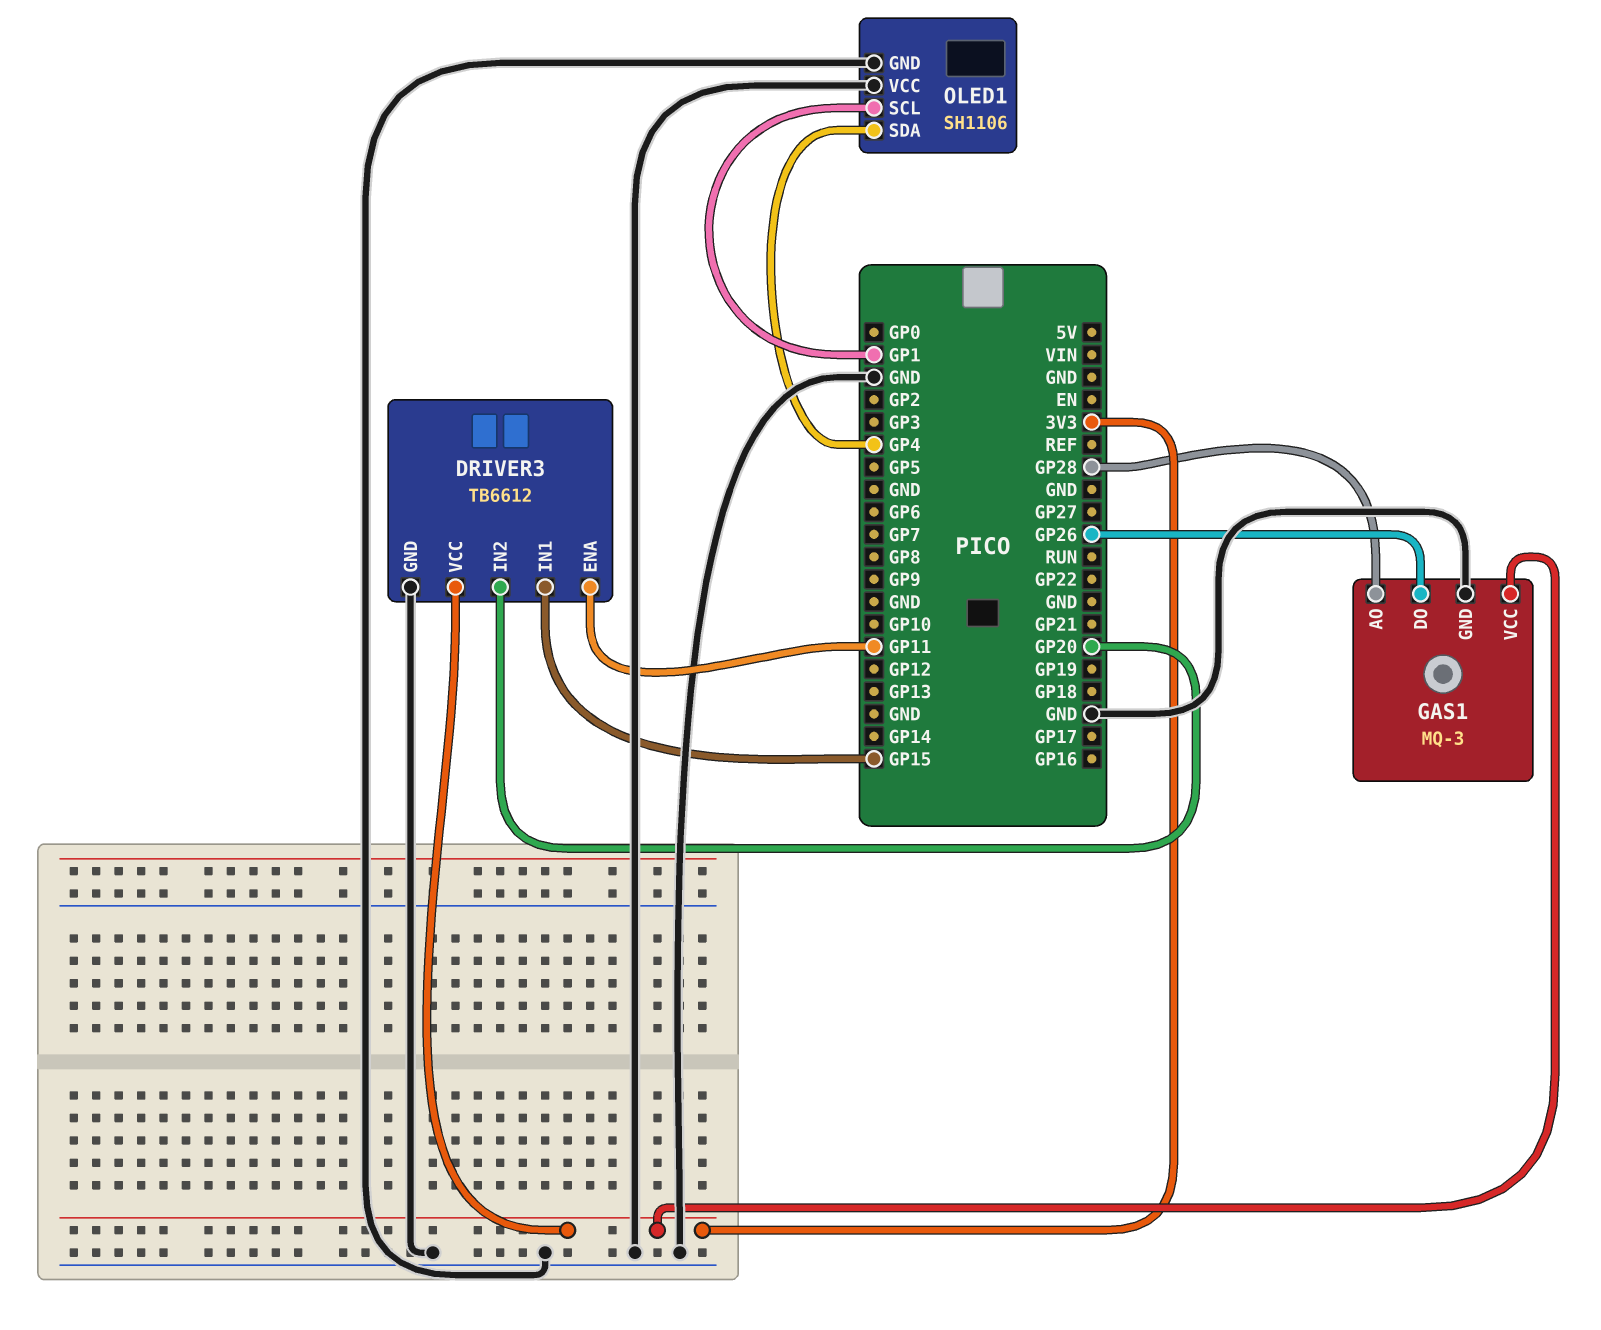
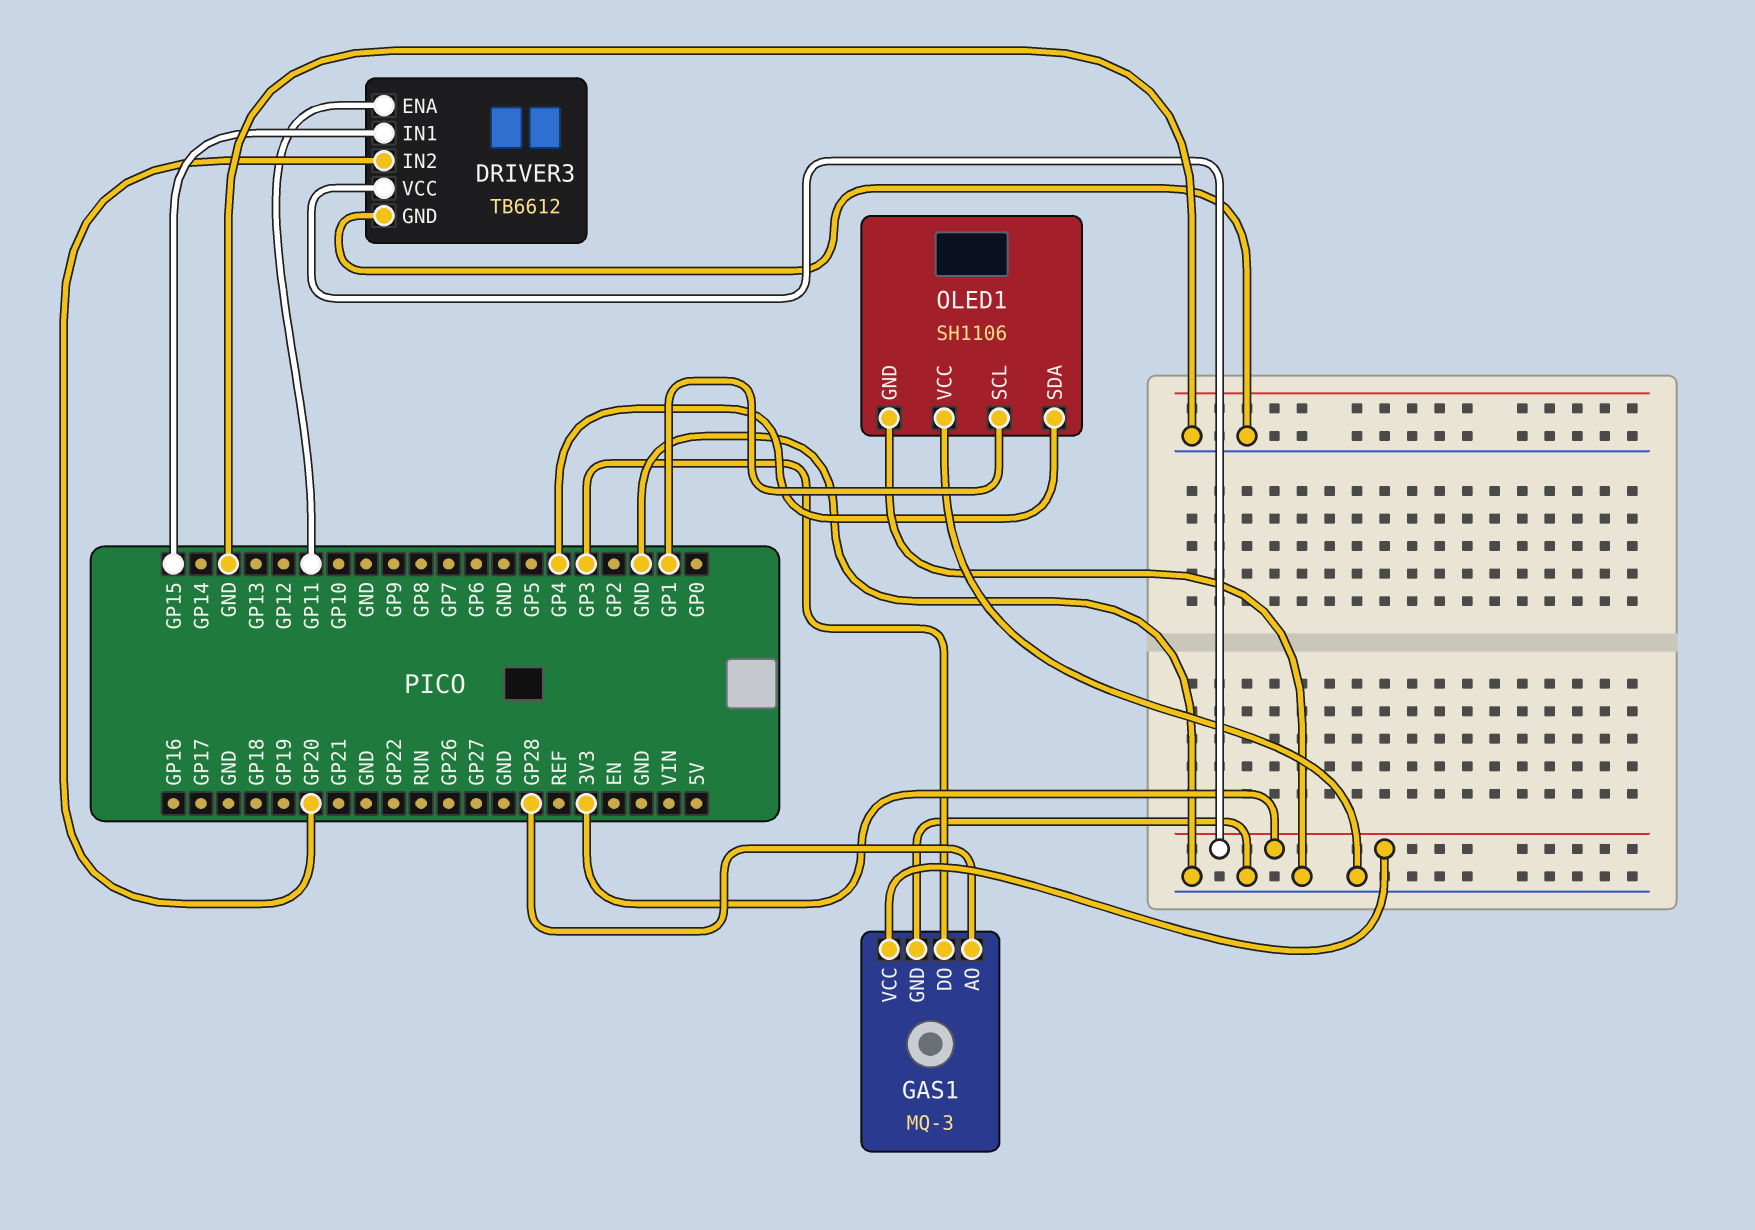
GAS1 pin DO: GP26 -> GP3

